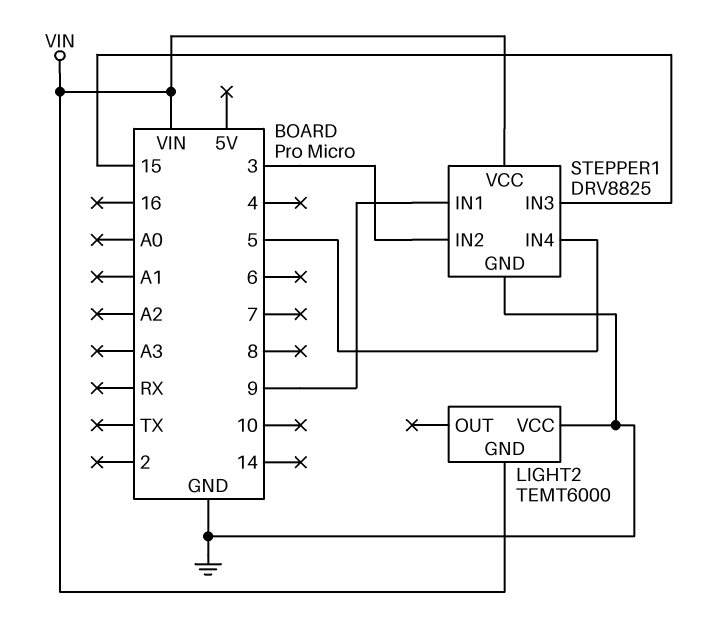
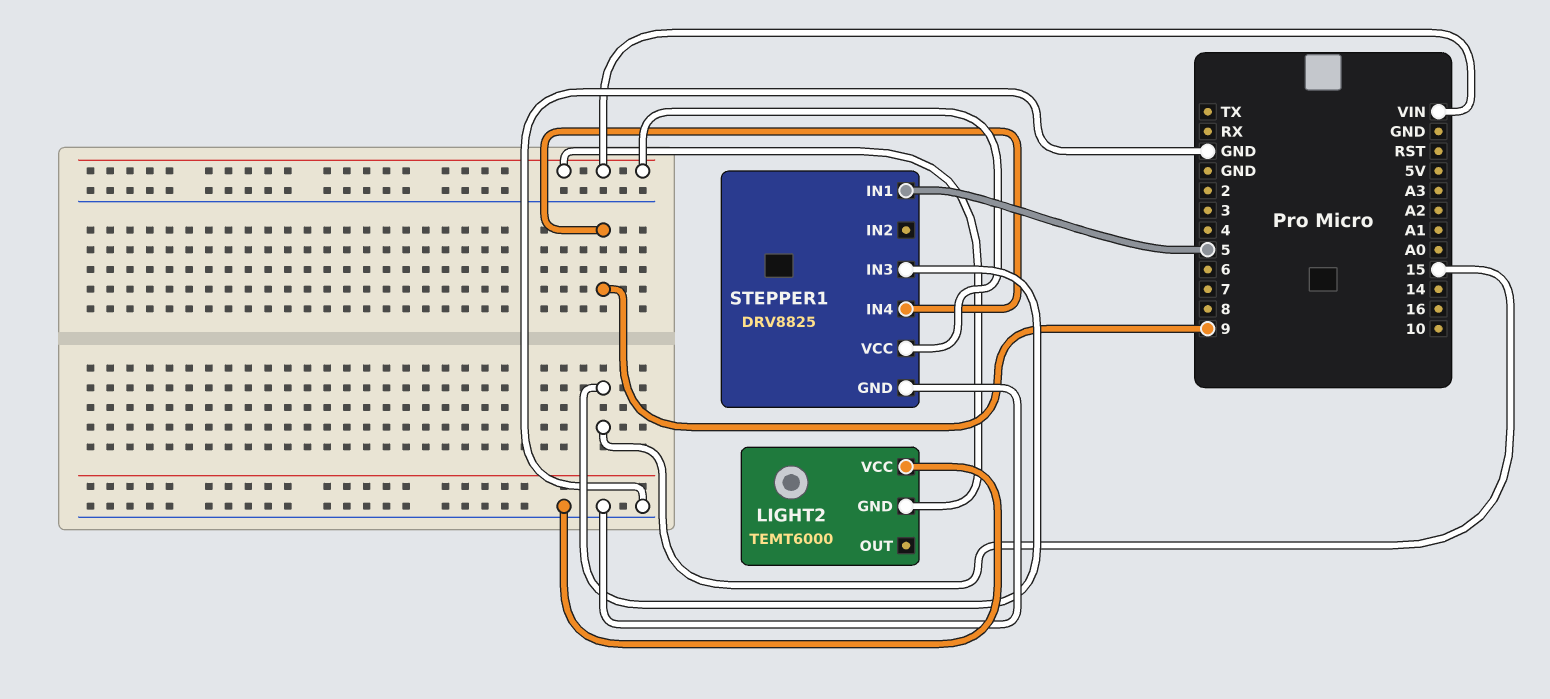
STEPPER1 pin IN1: 9 -> 5
STEPPER1 pin IN2: 3 -> none
STEPPER1 pin IN4: 5 -> 9

